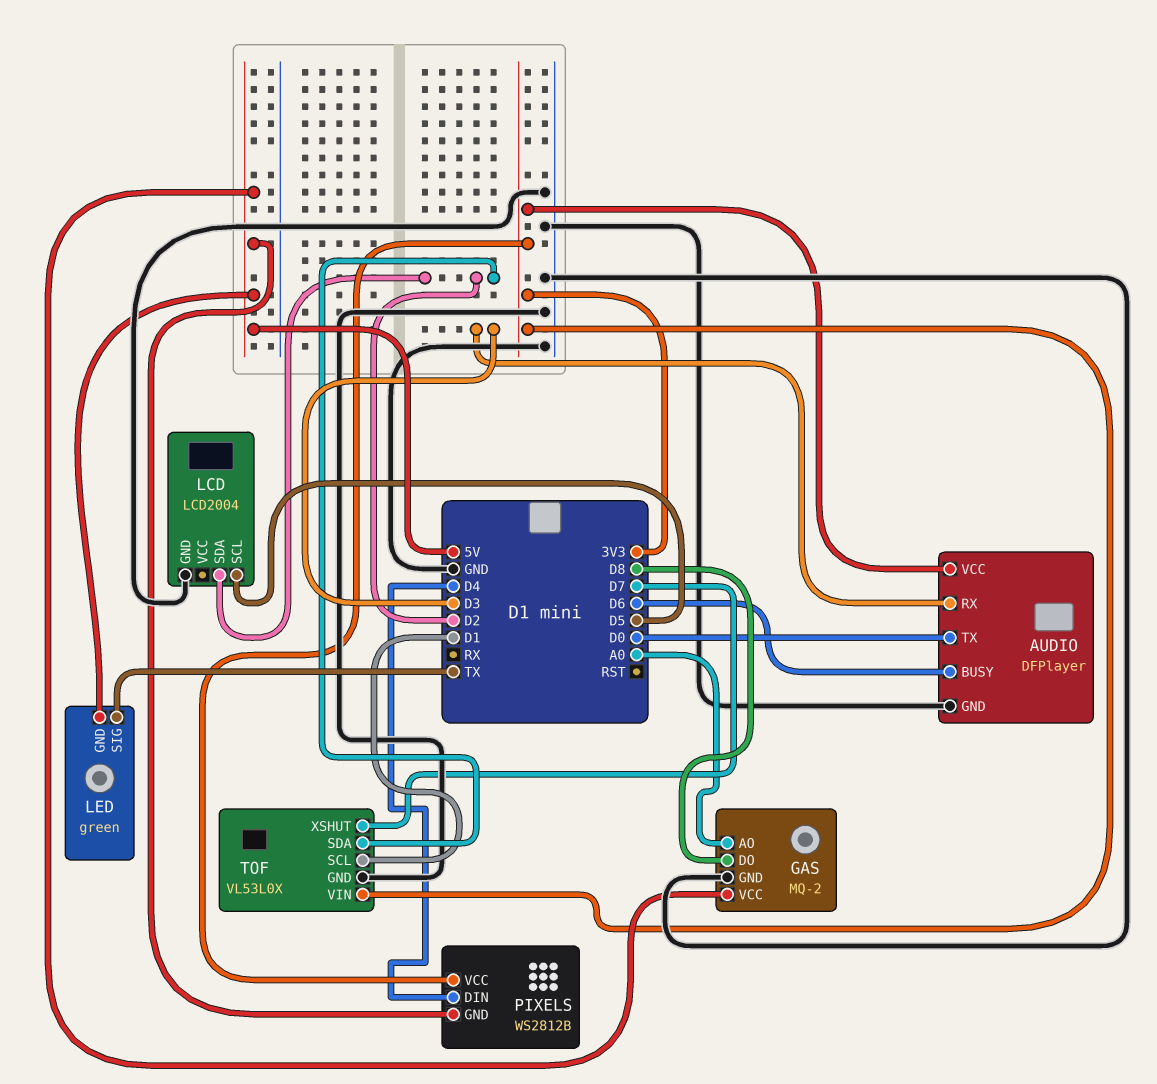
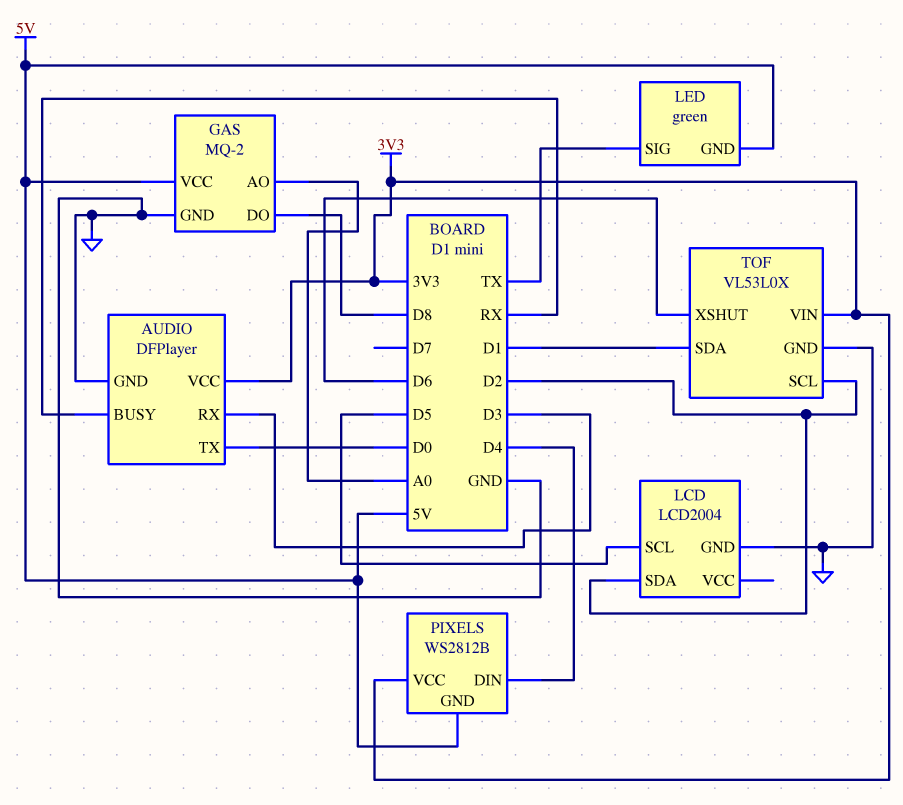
AUDIO pin BUSY: D6 -> RX
TOF pin SCL: D1 -> D2
TOF pin SDA: D2 -> D1
TOF pin XSHUT: D7 -> D6

